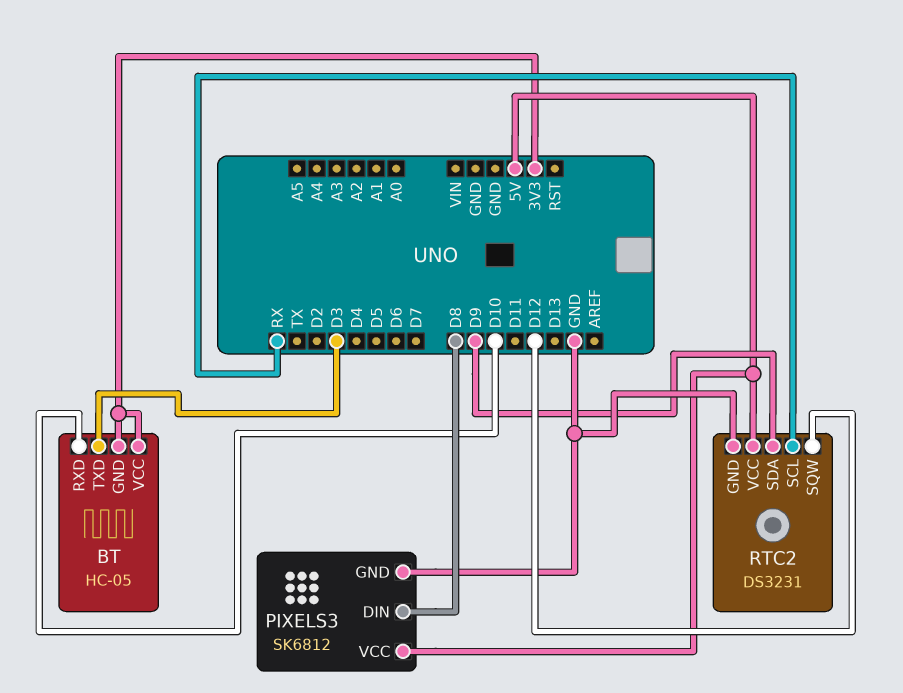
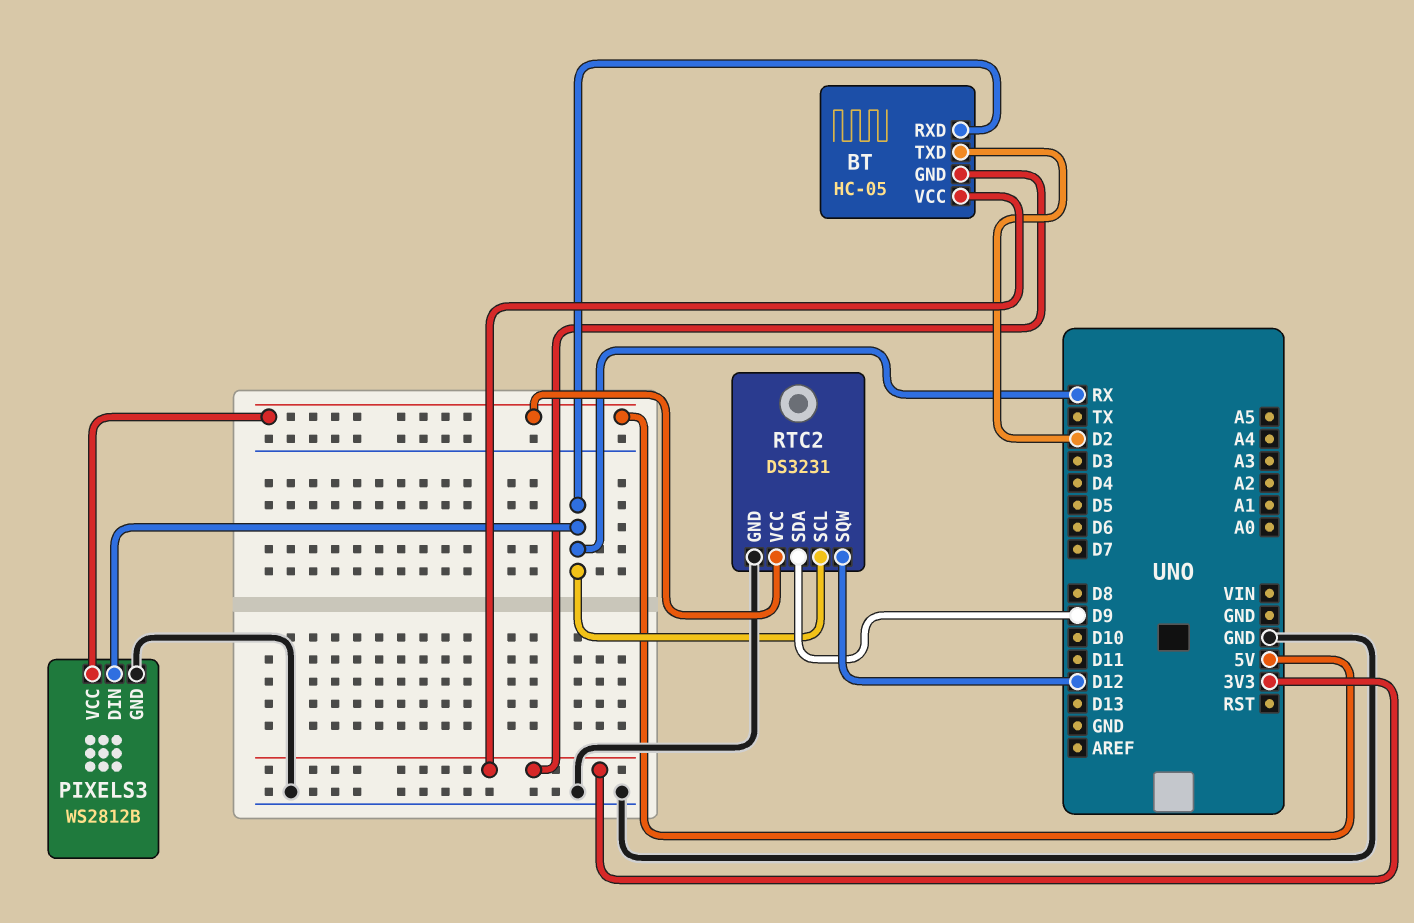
BT pin RXD: D10 -> RX
BT pin TXD: D3 -> D2
PIXELS3: SK6812 -> WS2812B
PIXELS3 pin DIN: D8 -> RX

